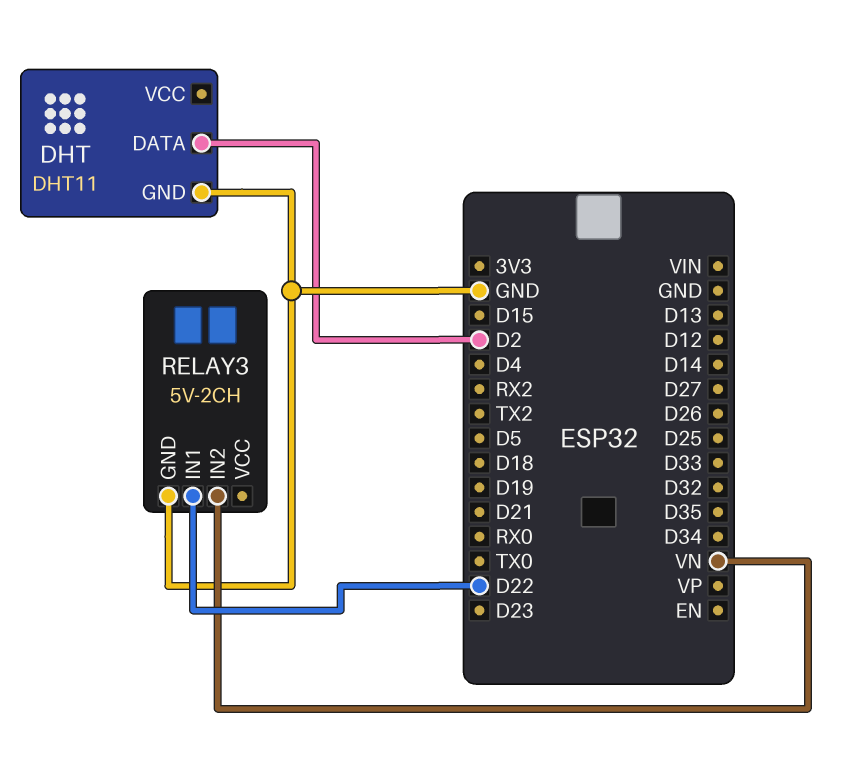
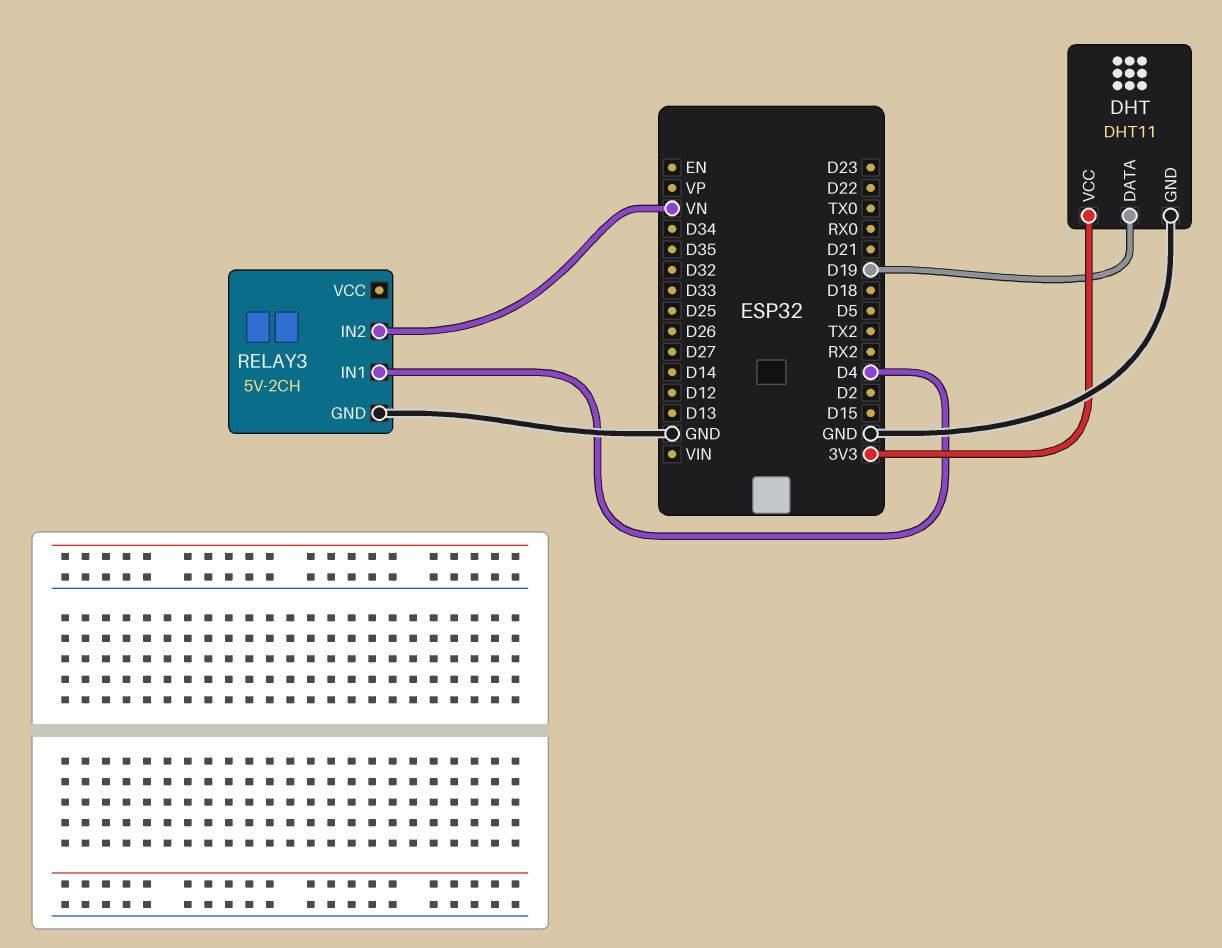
DHT pin DATA: D2 -> D19
DHT pin VCC: none -> 3V3
RELAY3 pin IN1: D22 -> D4

